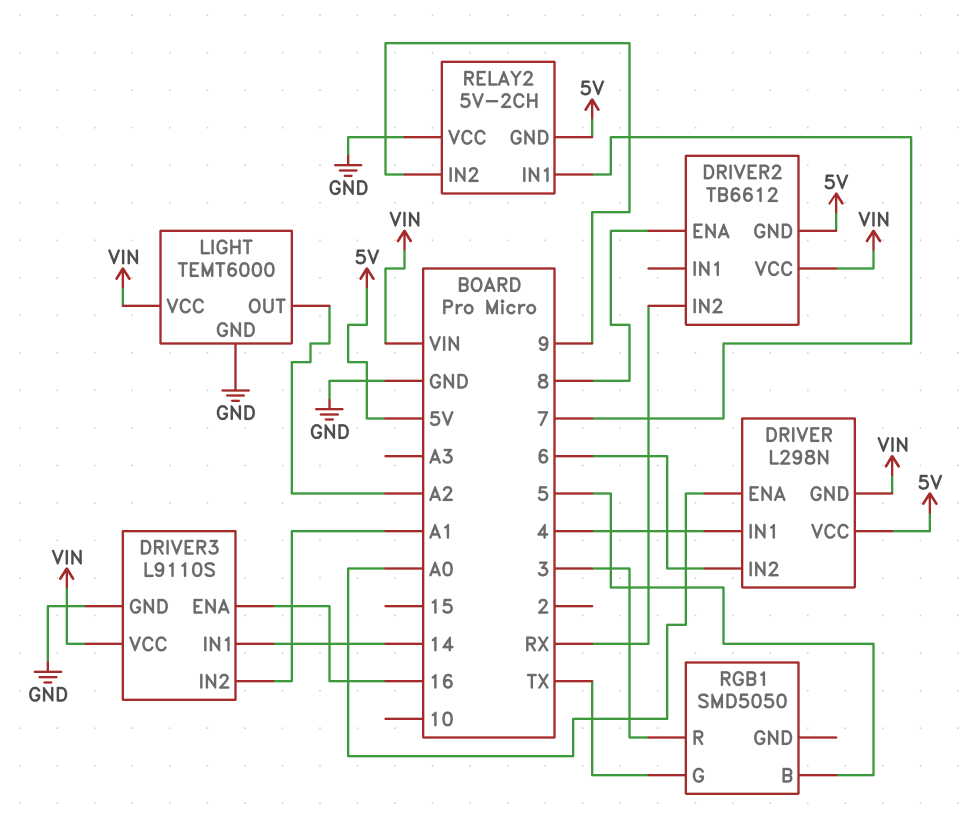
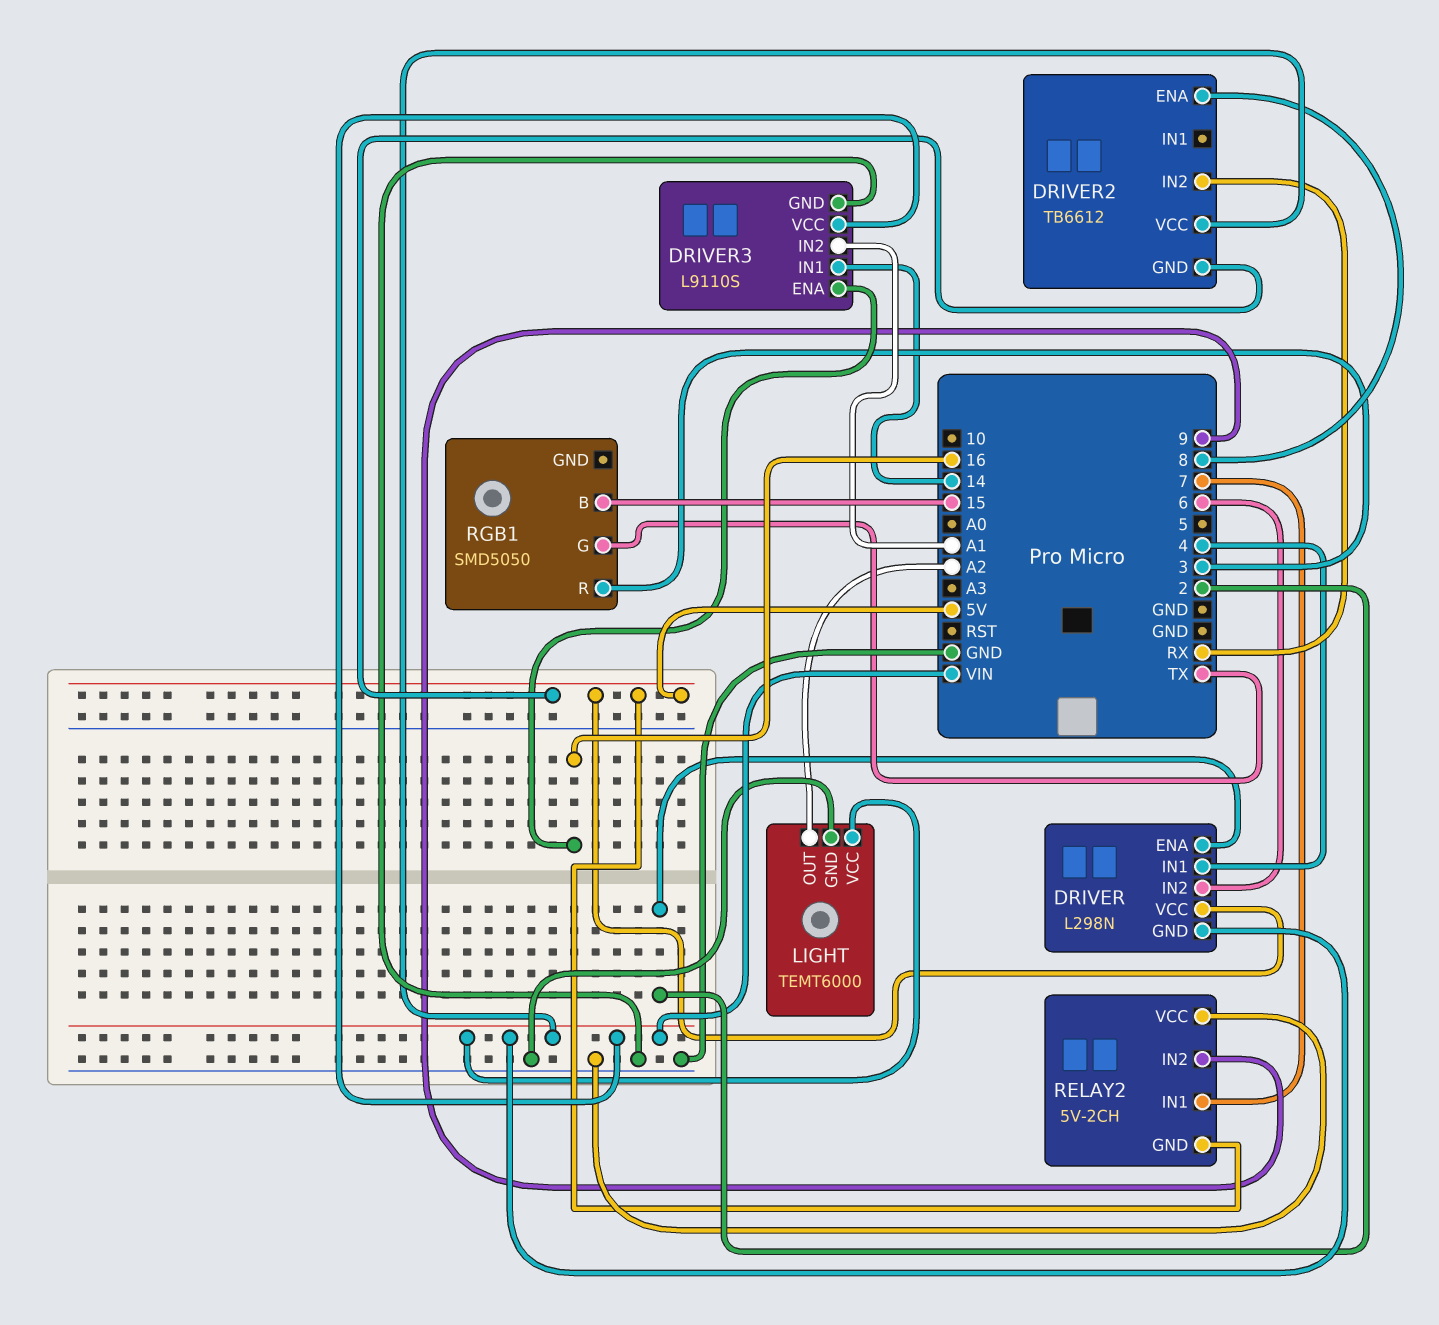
DRIVER pin ENA: A0 -> 2
RGB1 pin B: 5 -> 15

